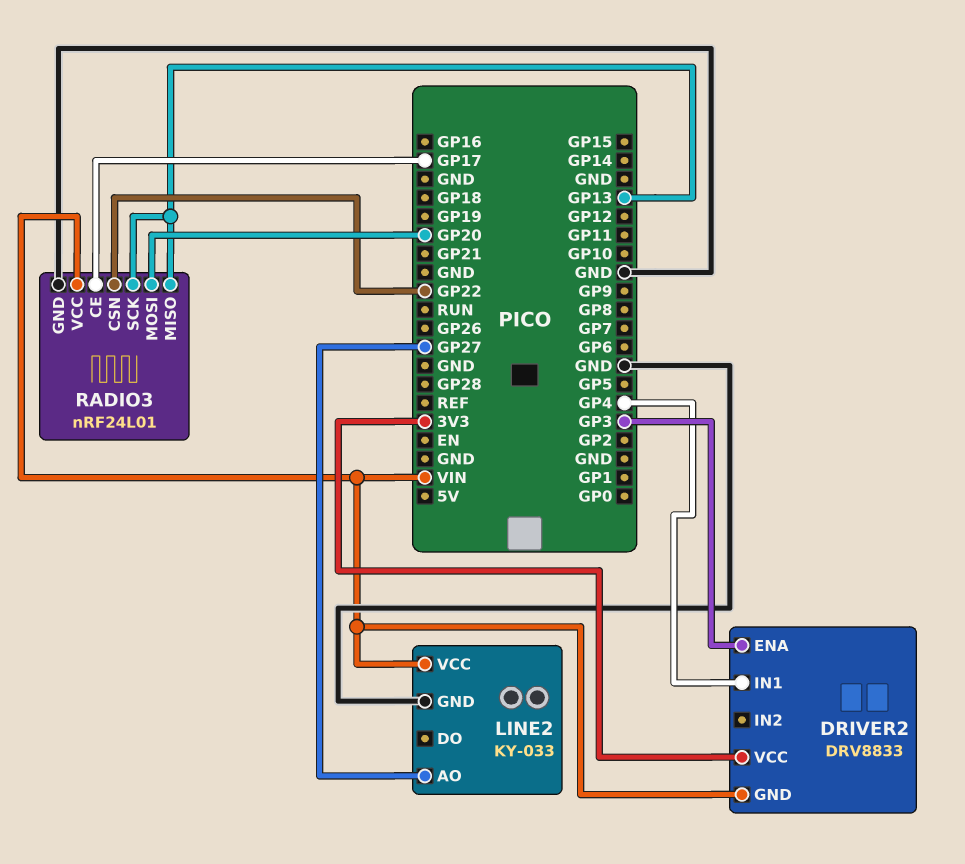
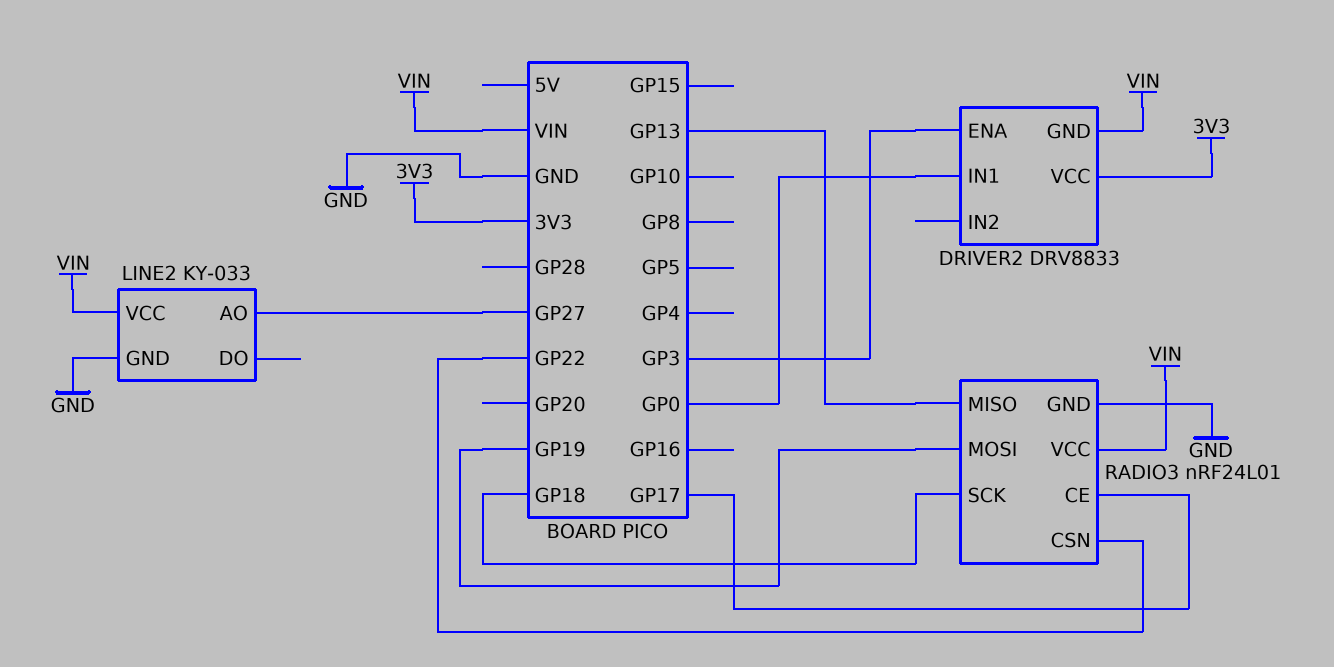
DRIVER2 pin IN1: GP4 -> GP0
RADIO3 pin MOSI: GP20 -> GP19
RADIO3 pin SCK: GP13 -> GP18

